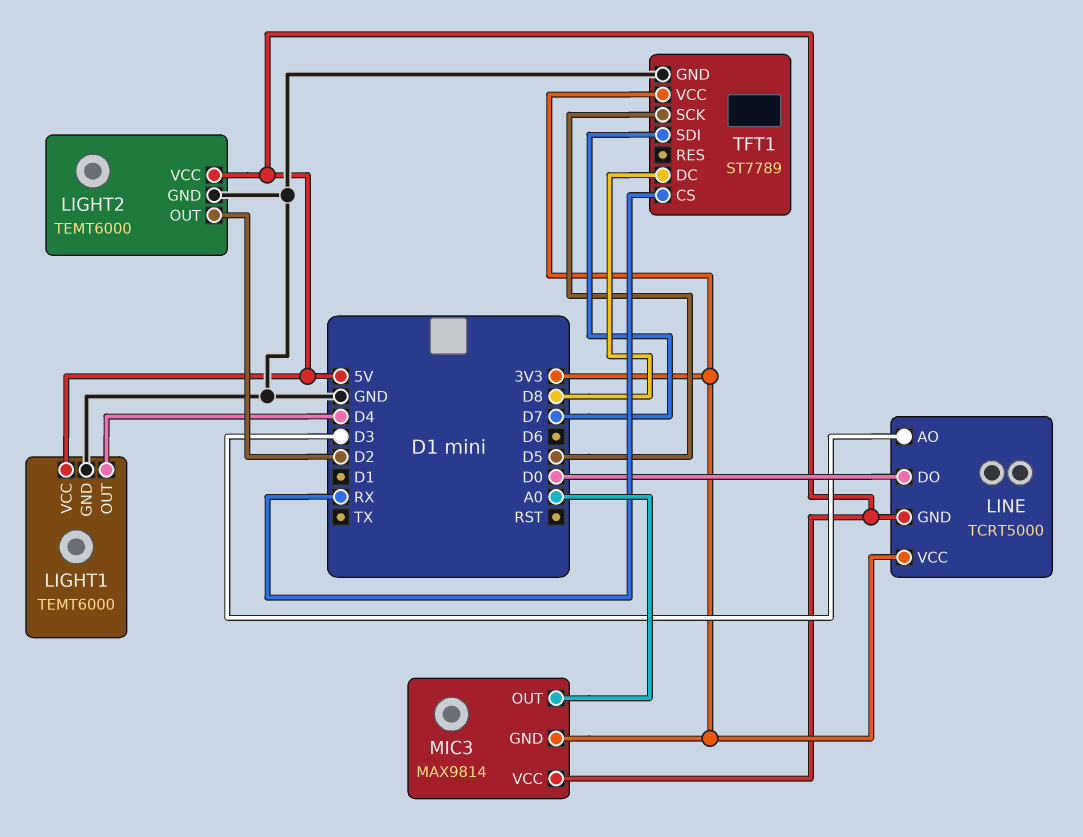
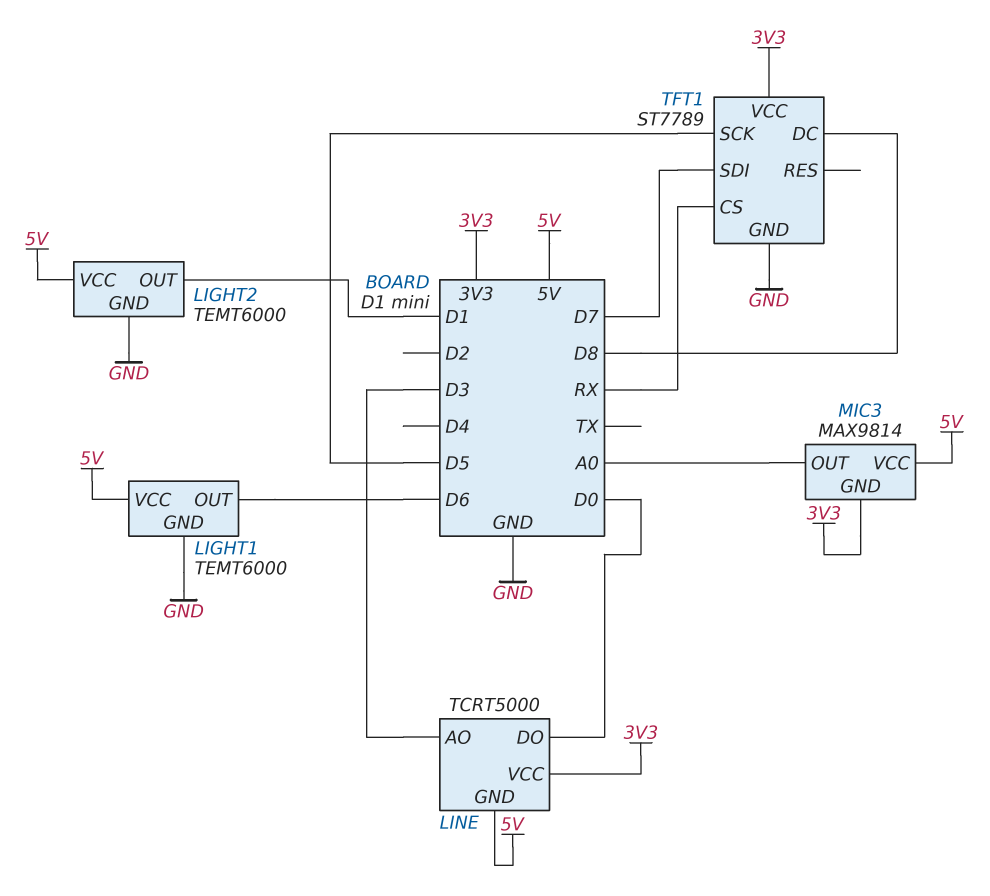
LIGHT1 pin OUT: D4 -> D6
LIGHT2 pin OUT: D2 -> D1

